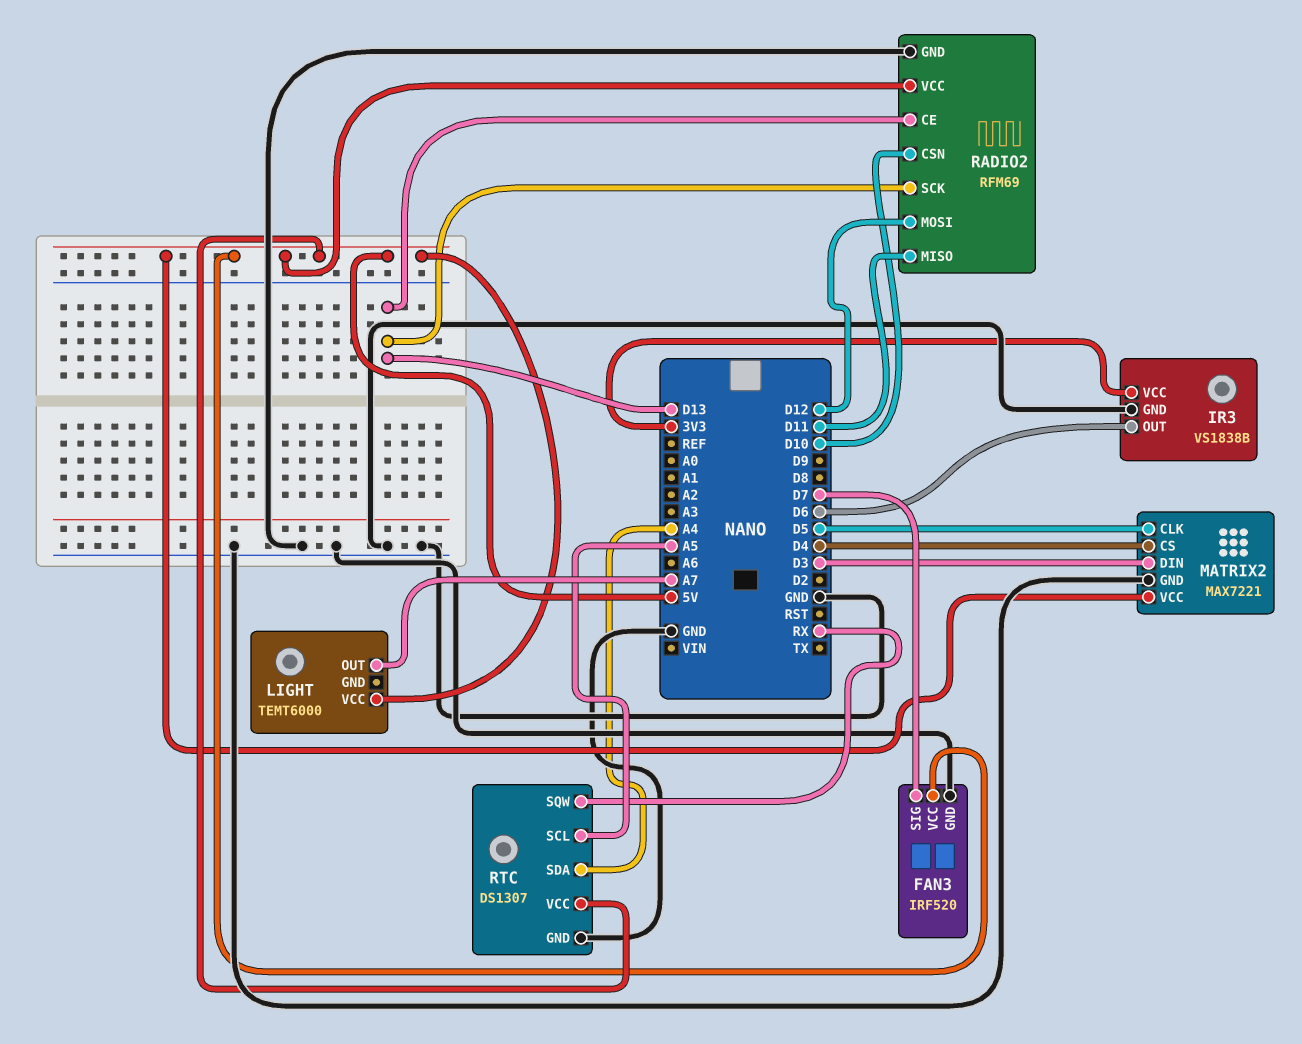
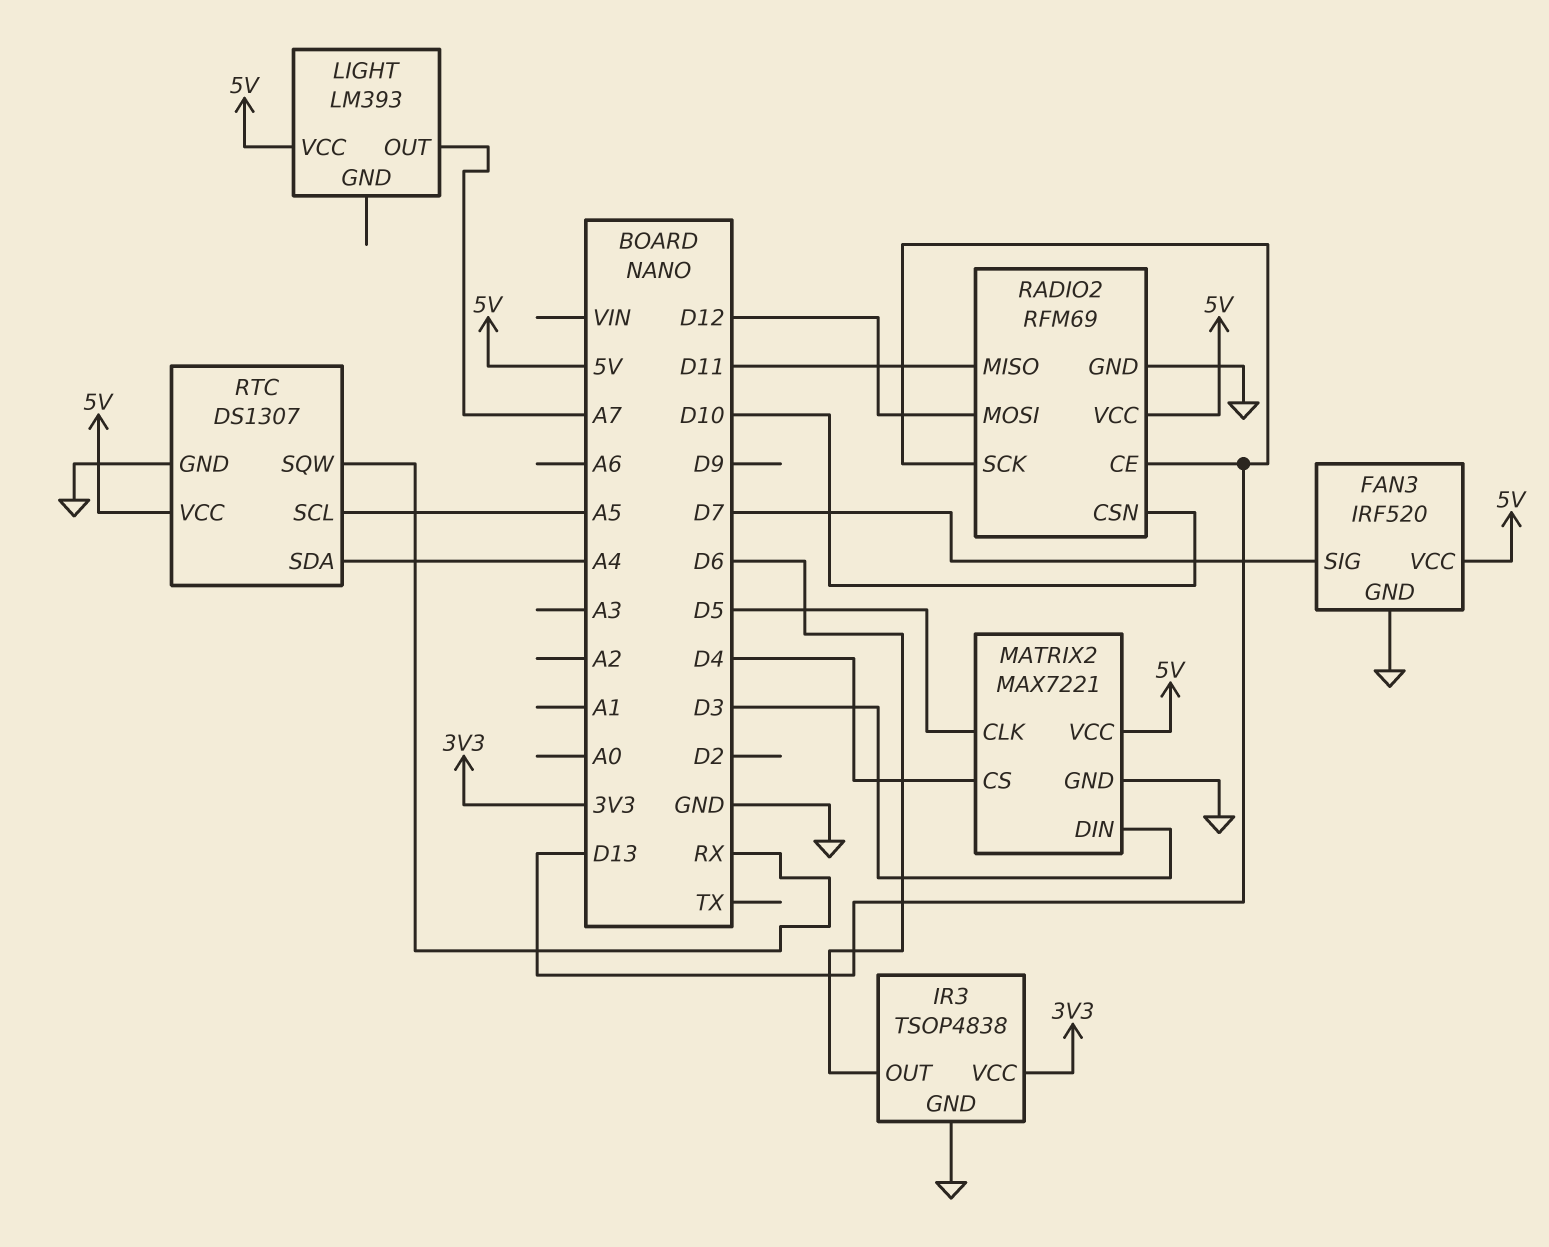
IR3: VS1838B -> TSOP4838
LIGHT: TEMT6000 -> LM393

